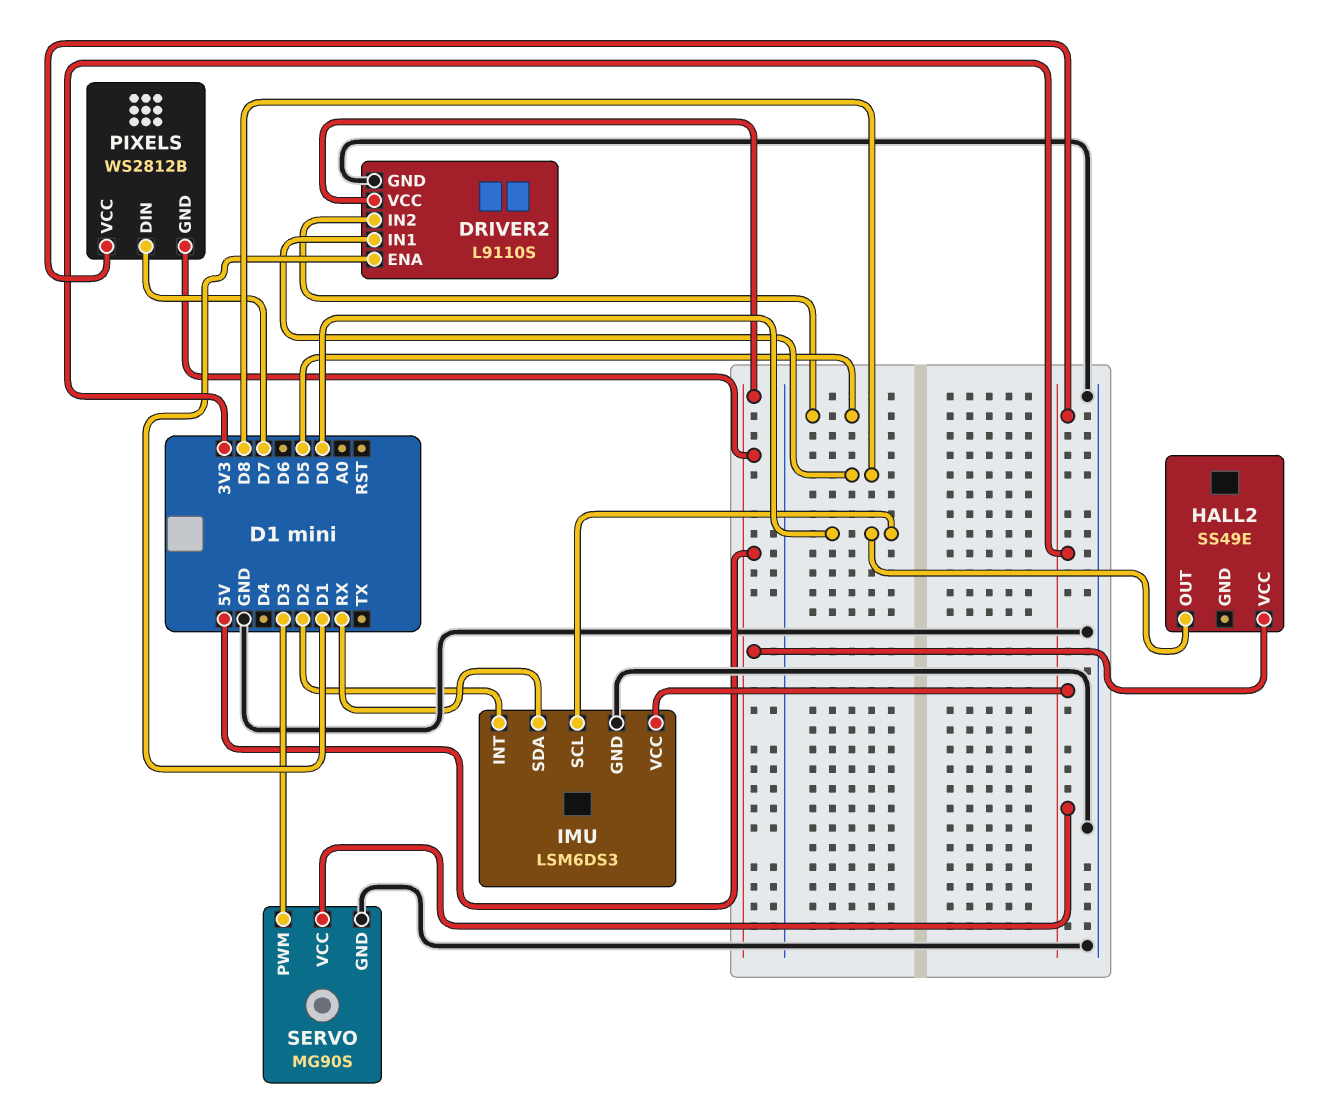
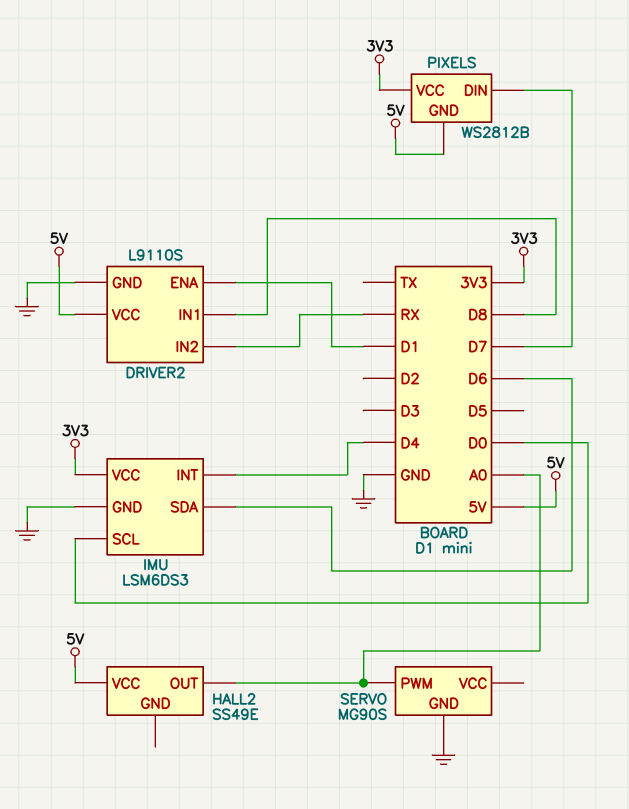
DRIVER2 pin IN2: D5 -> RX
HALL2 pin OUT: D0 -> A0
IMU pin INT: D2 -> D4
IMU pin SDA: RX -> D6
SERVO pin PWM: D3 -> A0
SERVO pin VCC: 3V3 -> none

